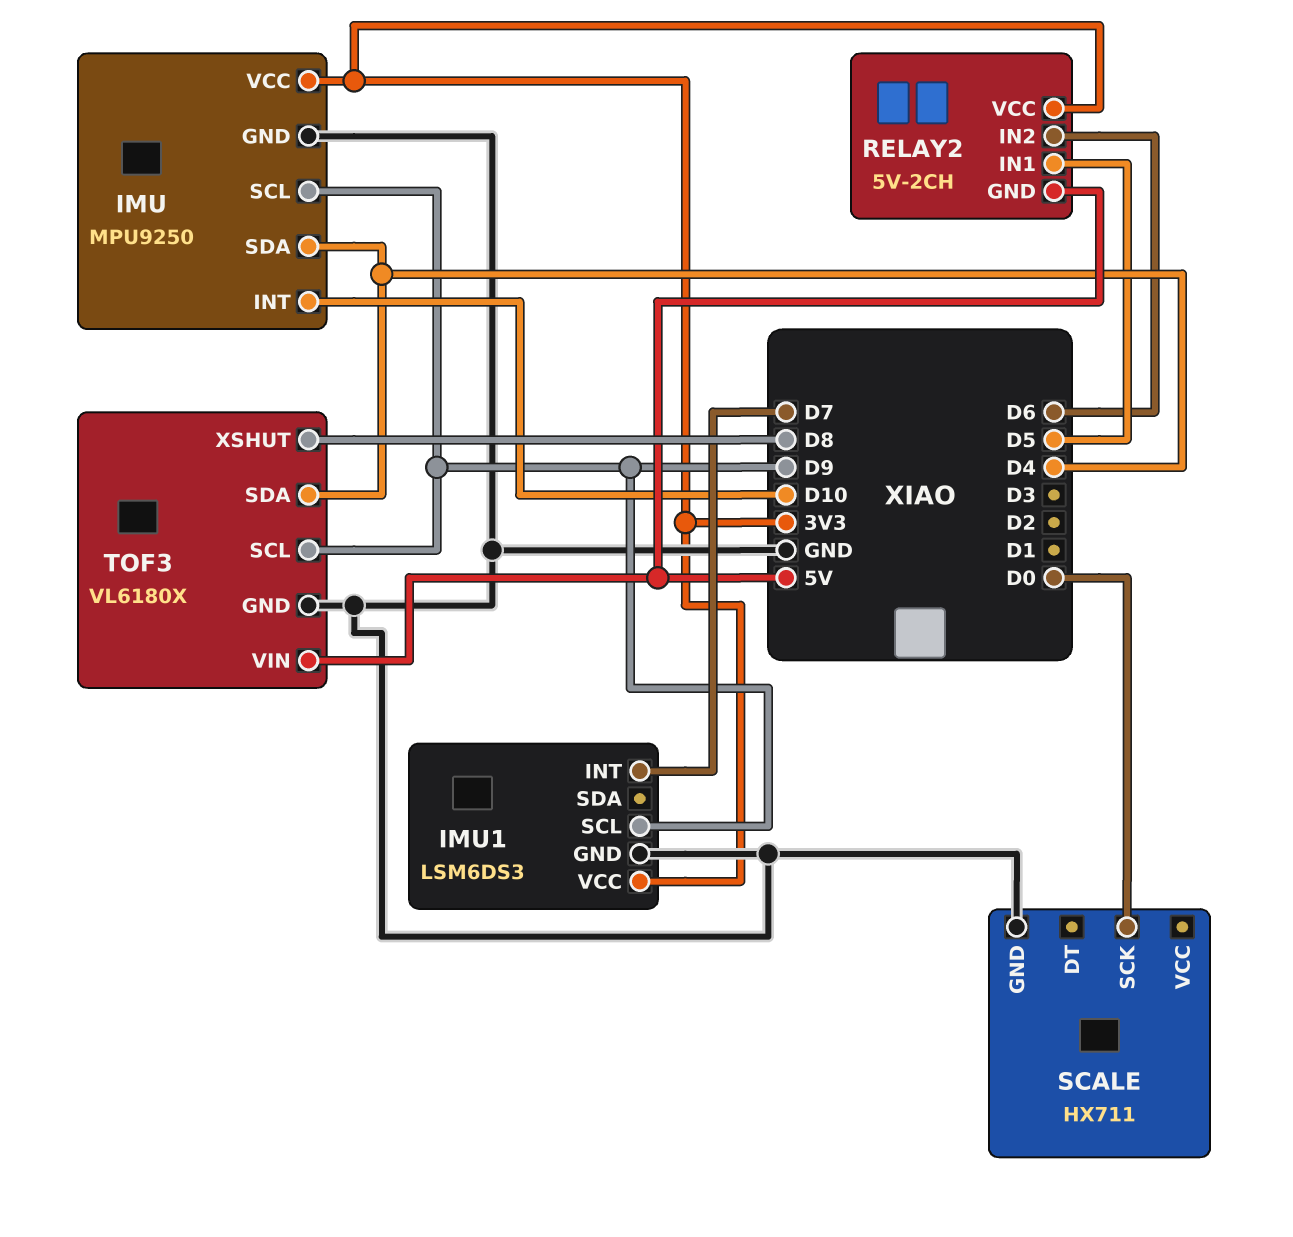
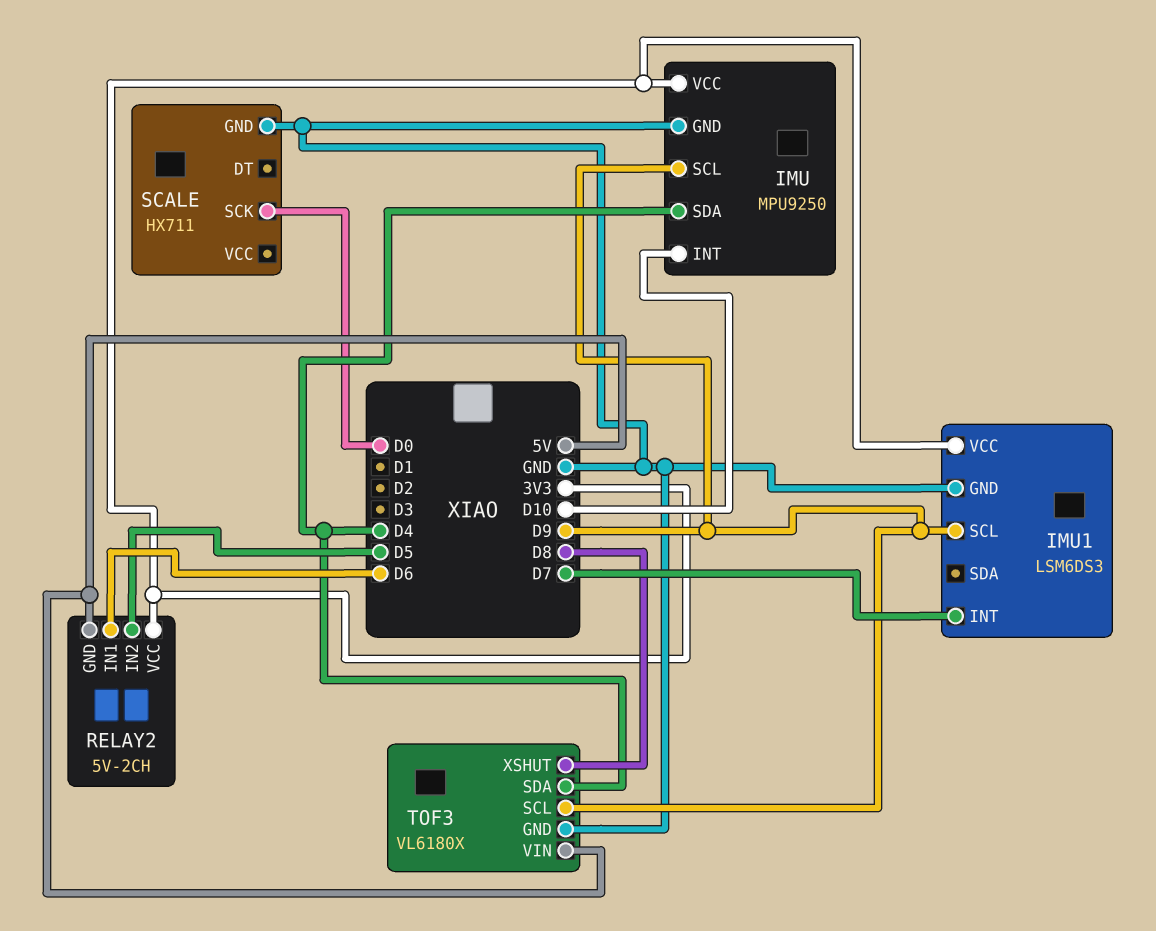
RELAY2 pin IN1: D5 -> D6
RELAY2 pin IN2: D6 -> D5

